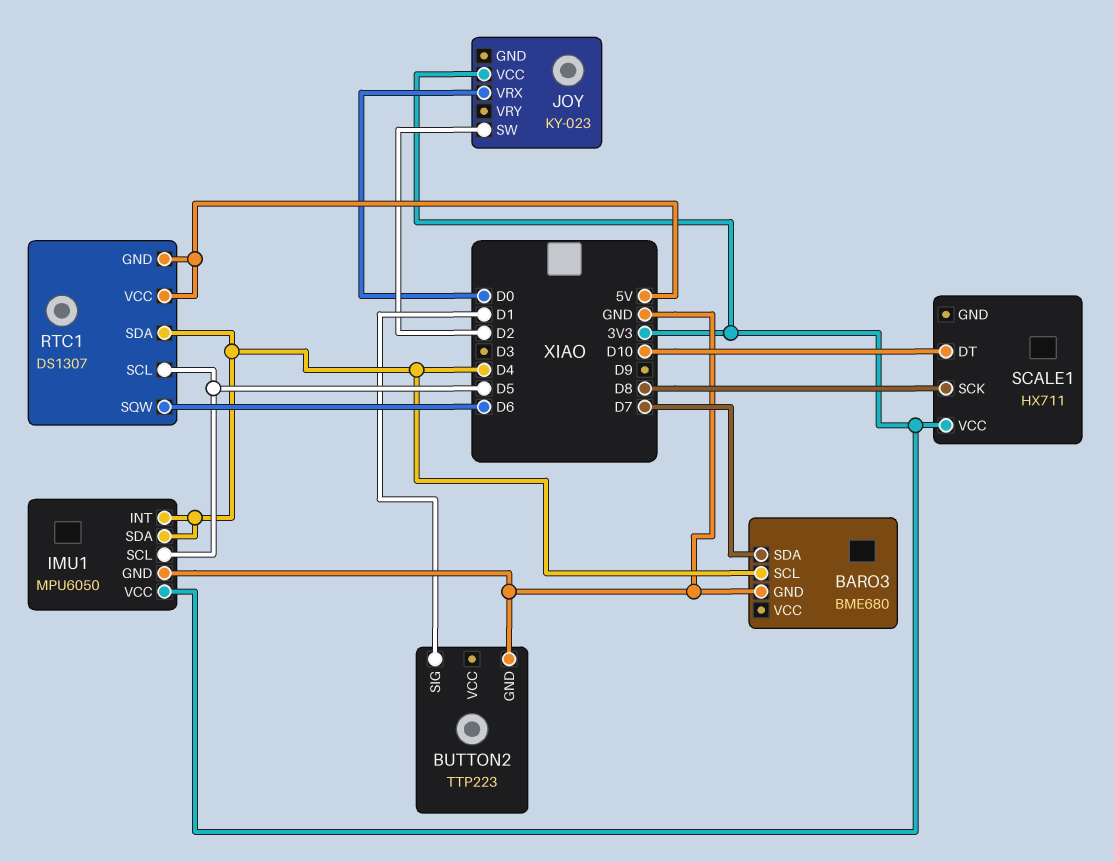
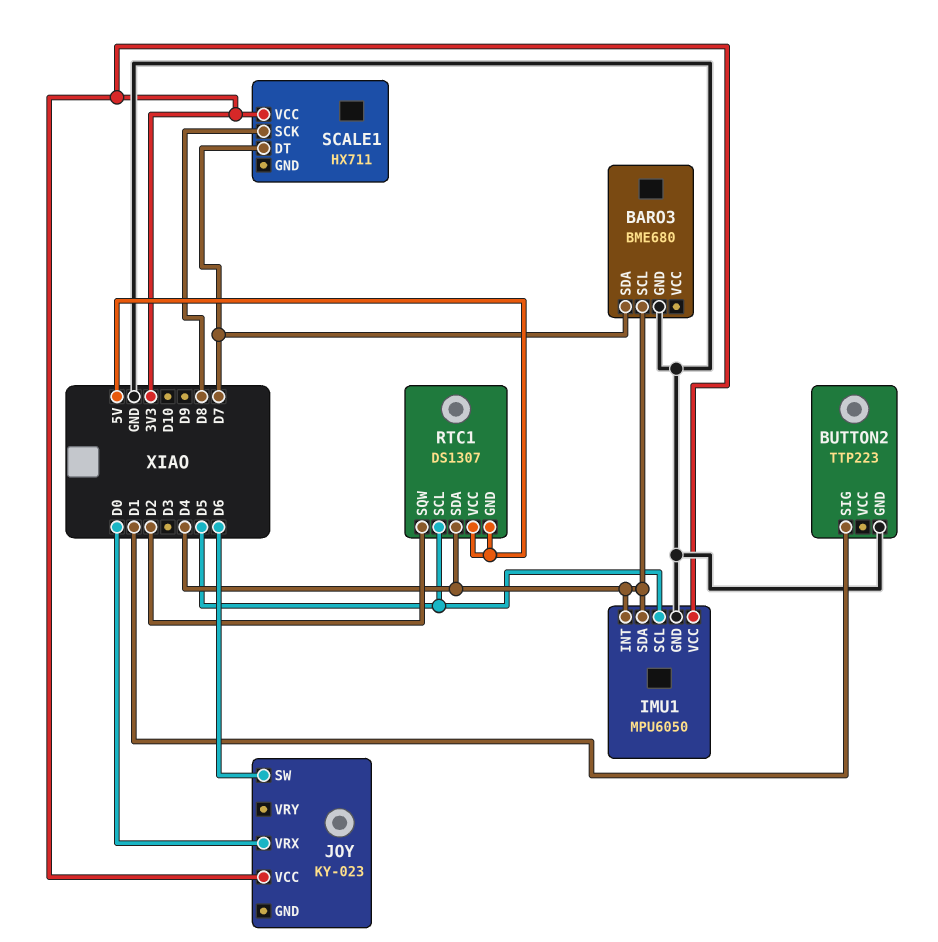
JOY pin SW: D2 -> D6
RTC1 pin SQW: D6 -> D2
SCALE1 pin DT: D10 -> D7

